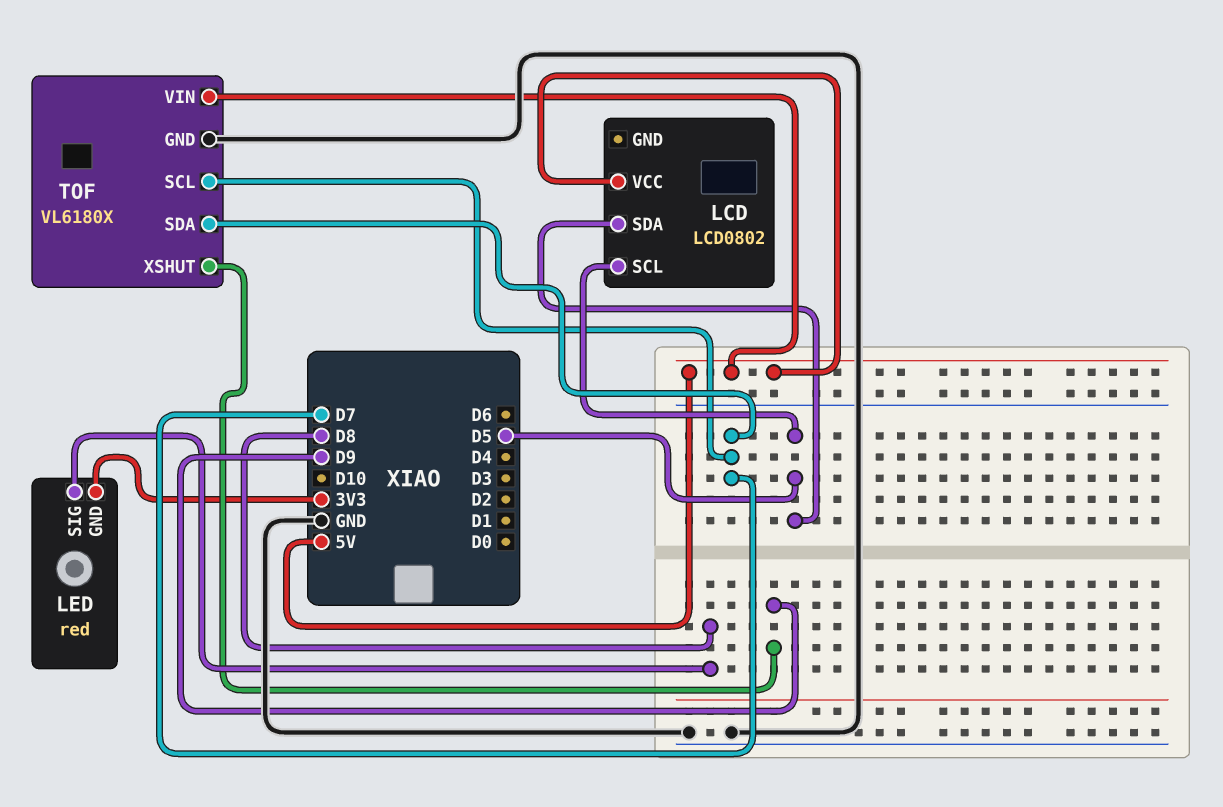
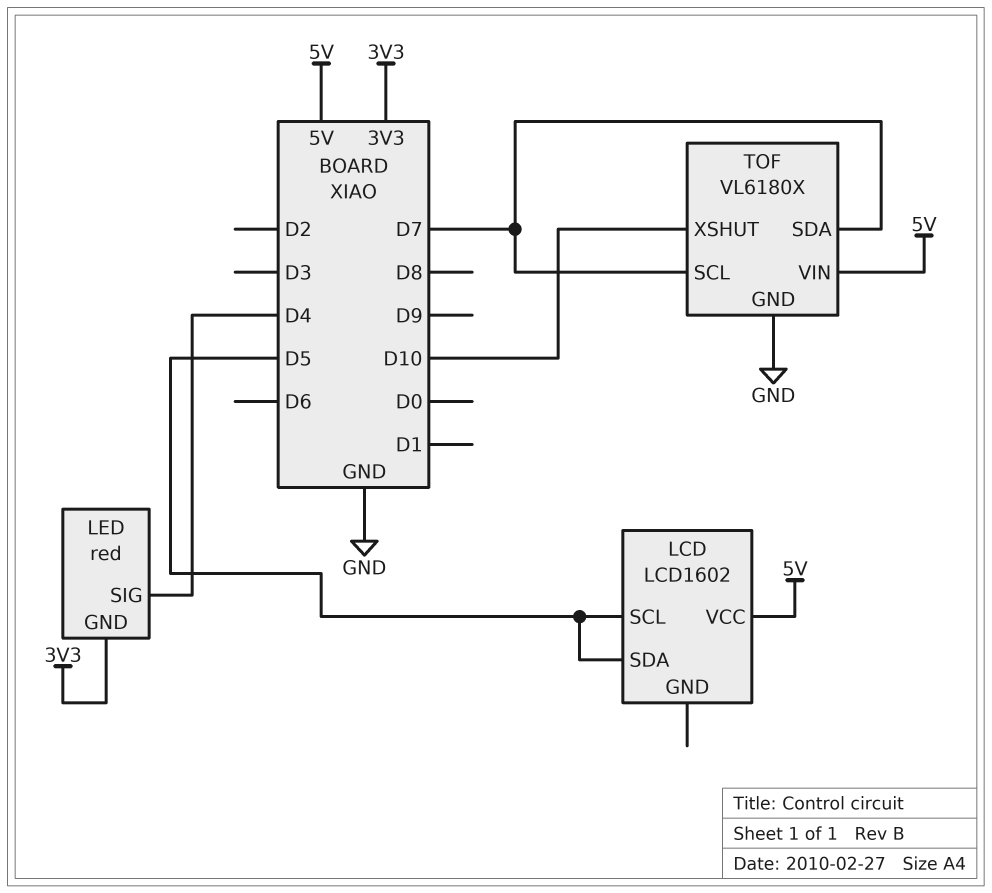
LCD: LCD0802 -> LCD1602
LED pin SIG: D8 -> D4
TOF pin XSHUT: D9 -> D10

